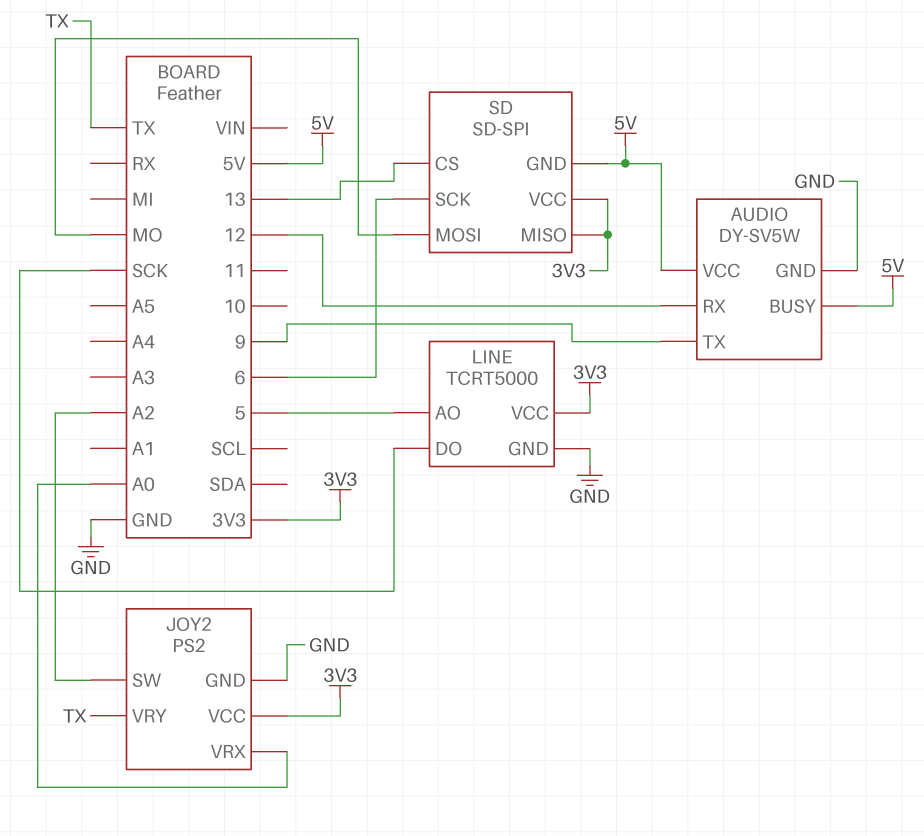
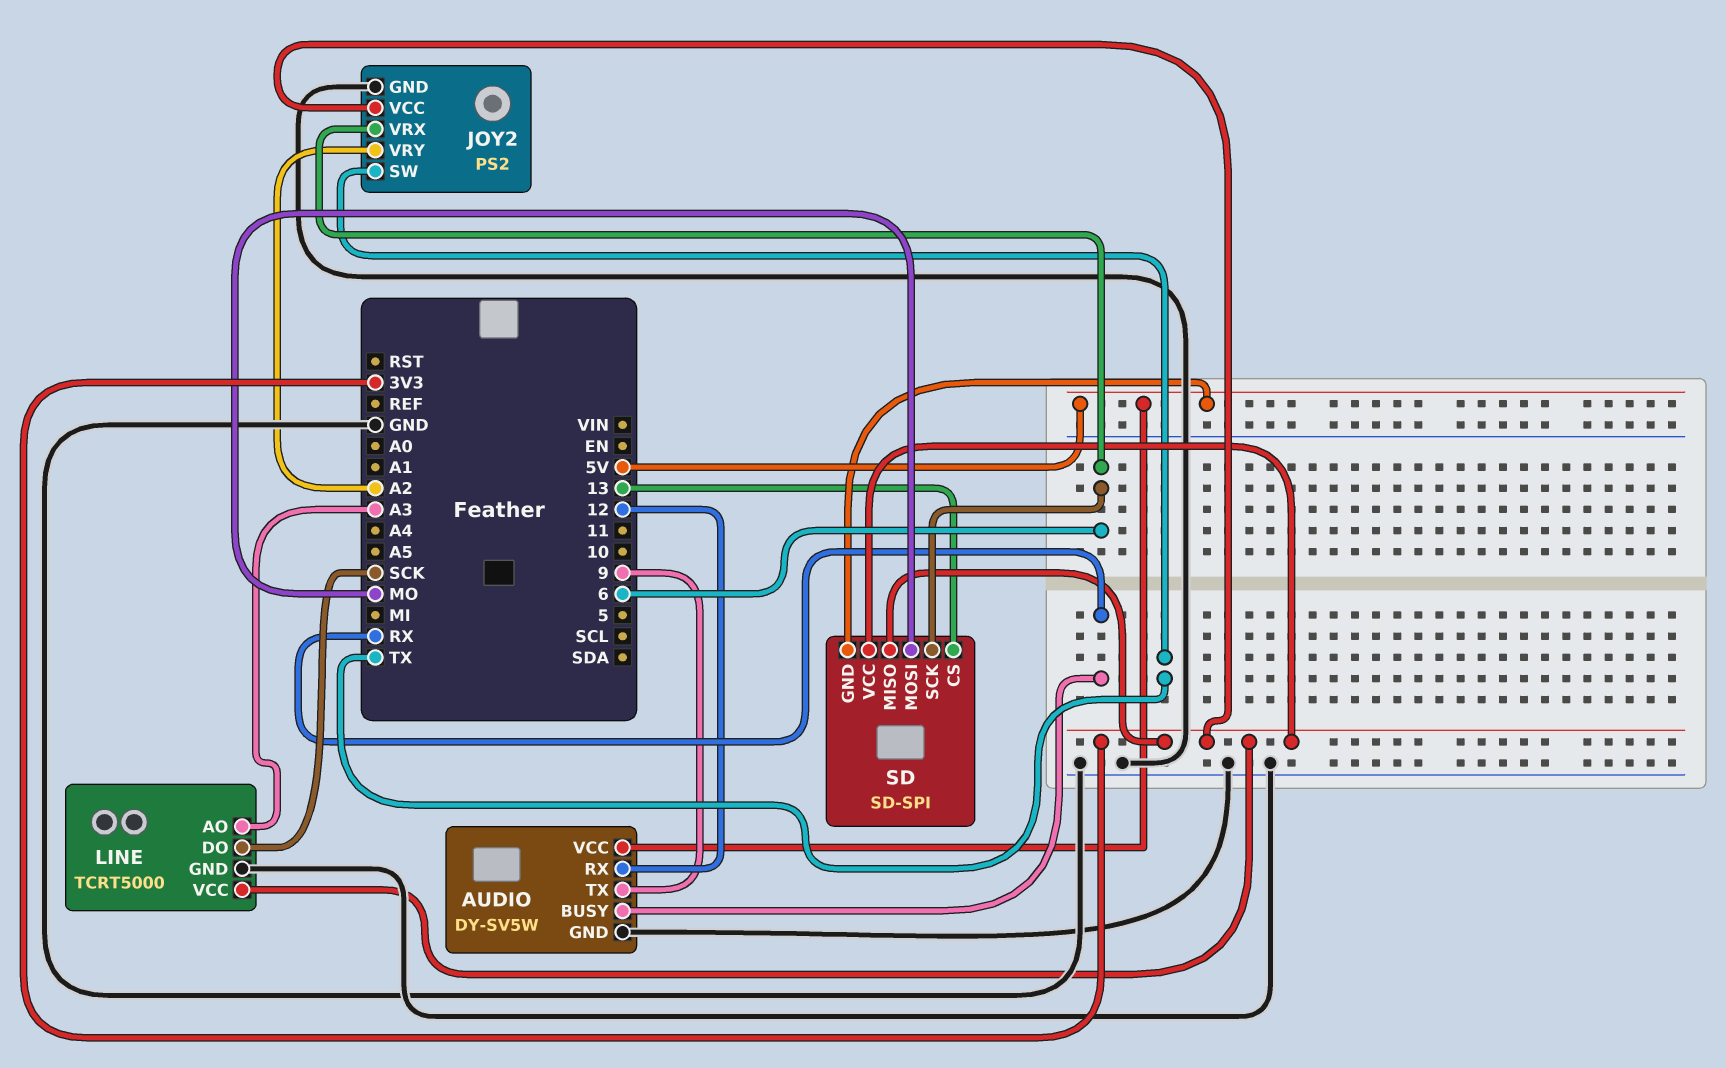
AUDIO pin BUSY: 5V -> RX
JOY2 pin SW: A2 -> TX
JOY2 pin VRX: A0 -> 6
JOY2 pin VRY: TX -> A2
LINE pin AO: 5 -> A3

